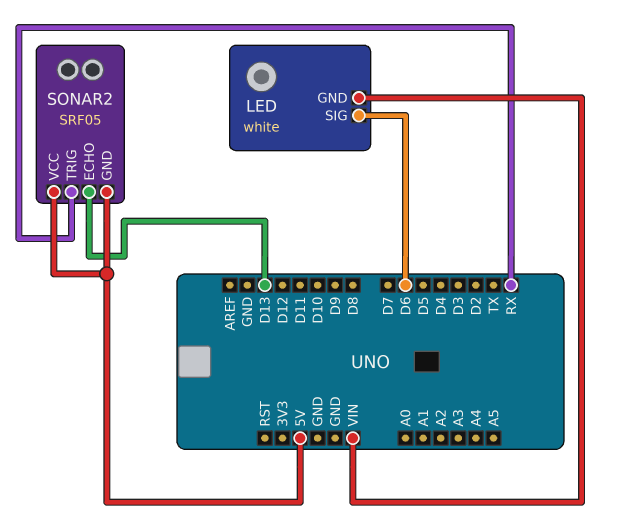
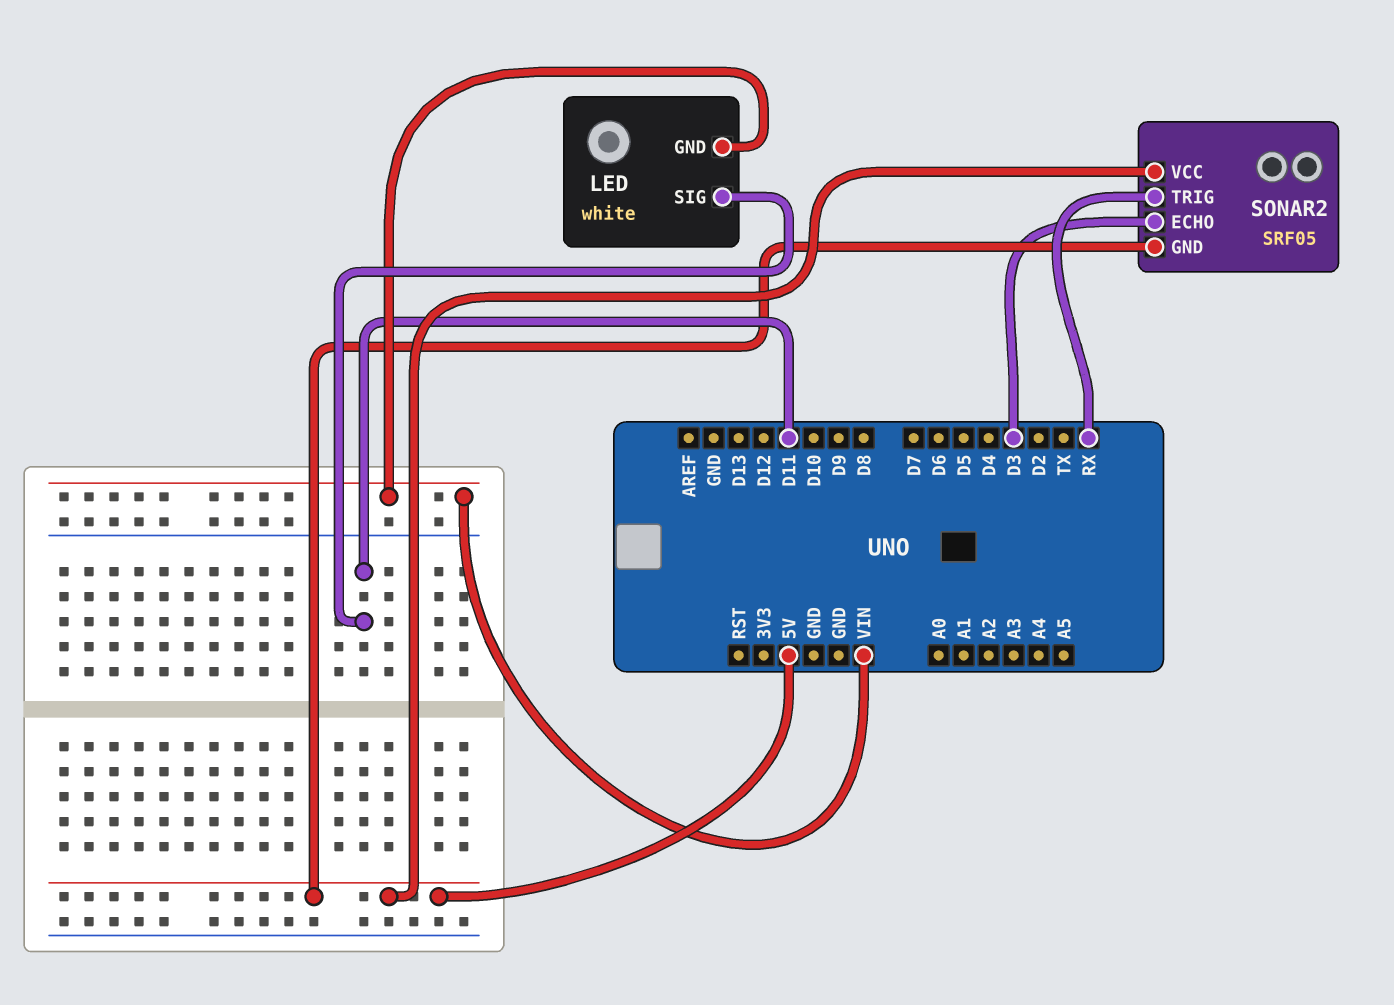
LED pin SIG: D6 -> D11
SONAR2 pin ECHO: D13 -> D3

